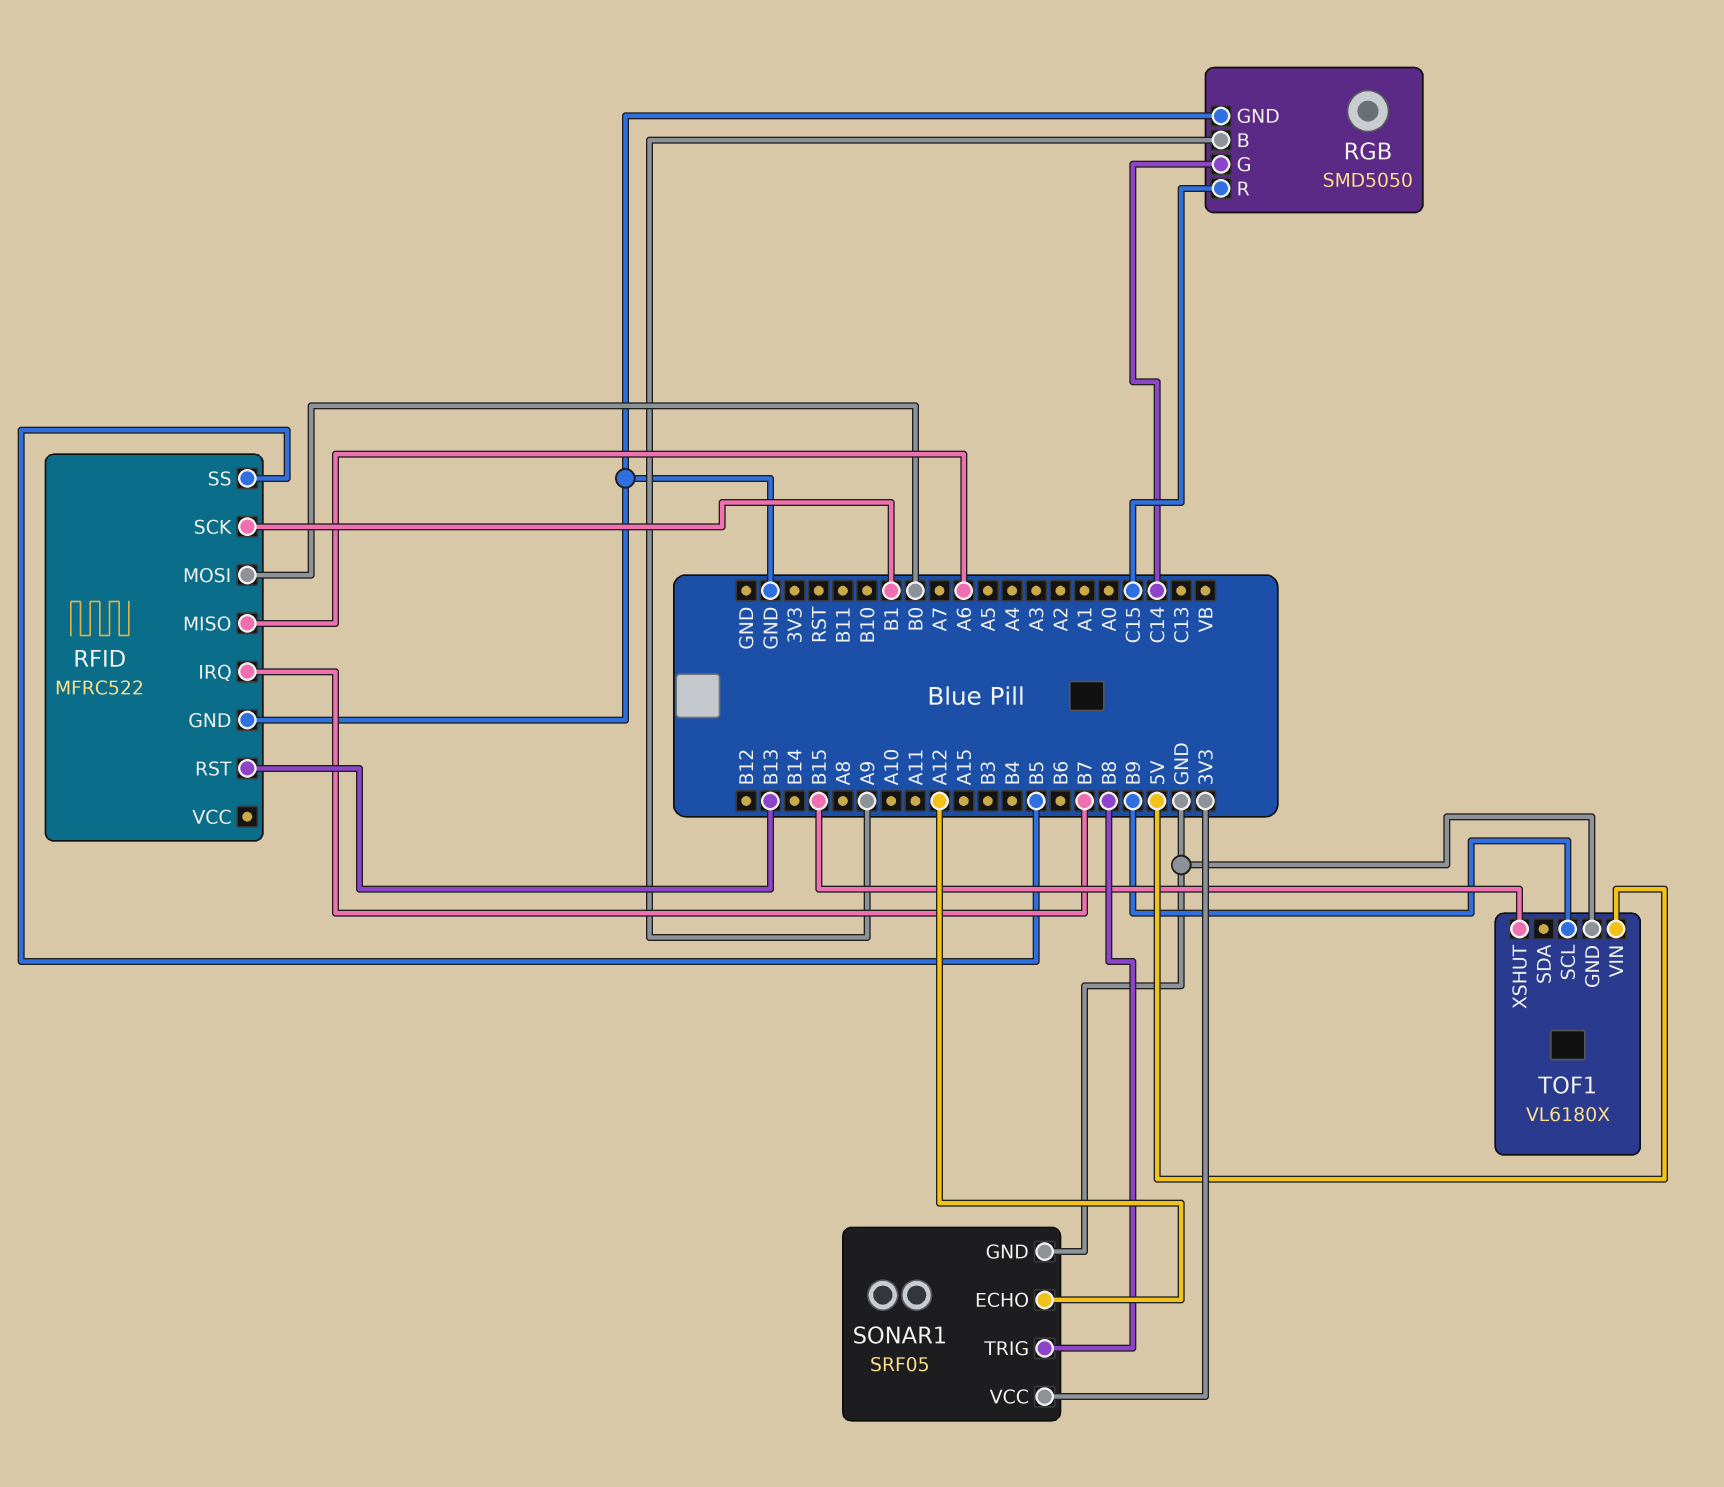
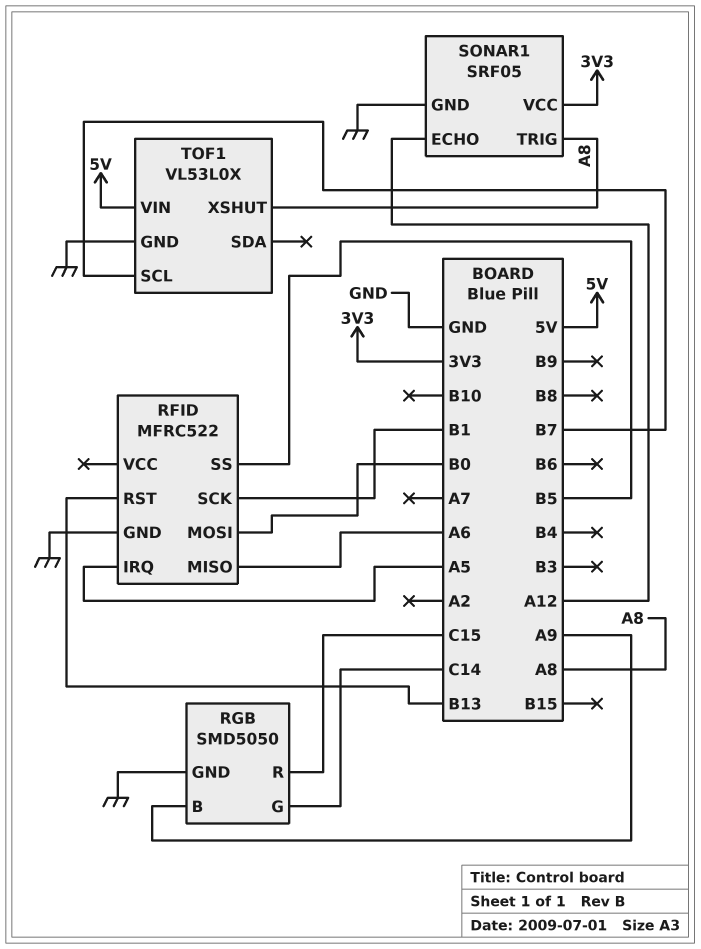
RFID pin IRQ: B7 -> A5
SONAR1 pin TRIG: B8 -> A8
TOF1: VL6180X -> VL53L0X
TOF1 pin SCL: B9 -> B7
TOF1 pin XSHUT: B15 -> A8

